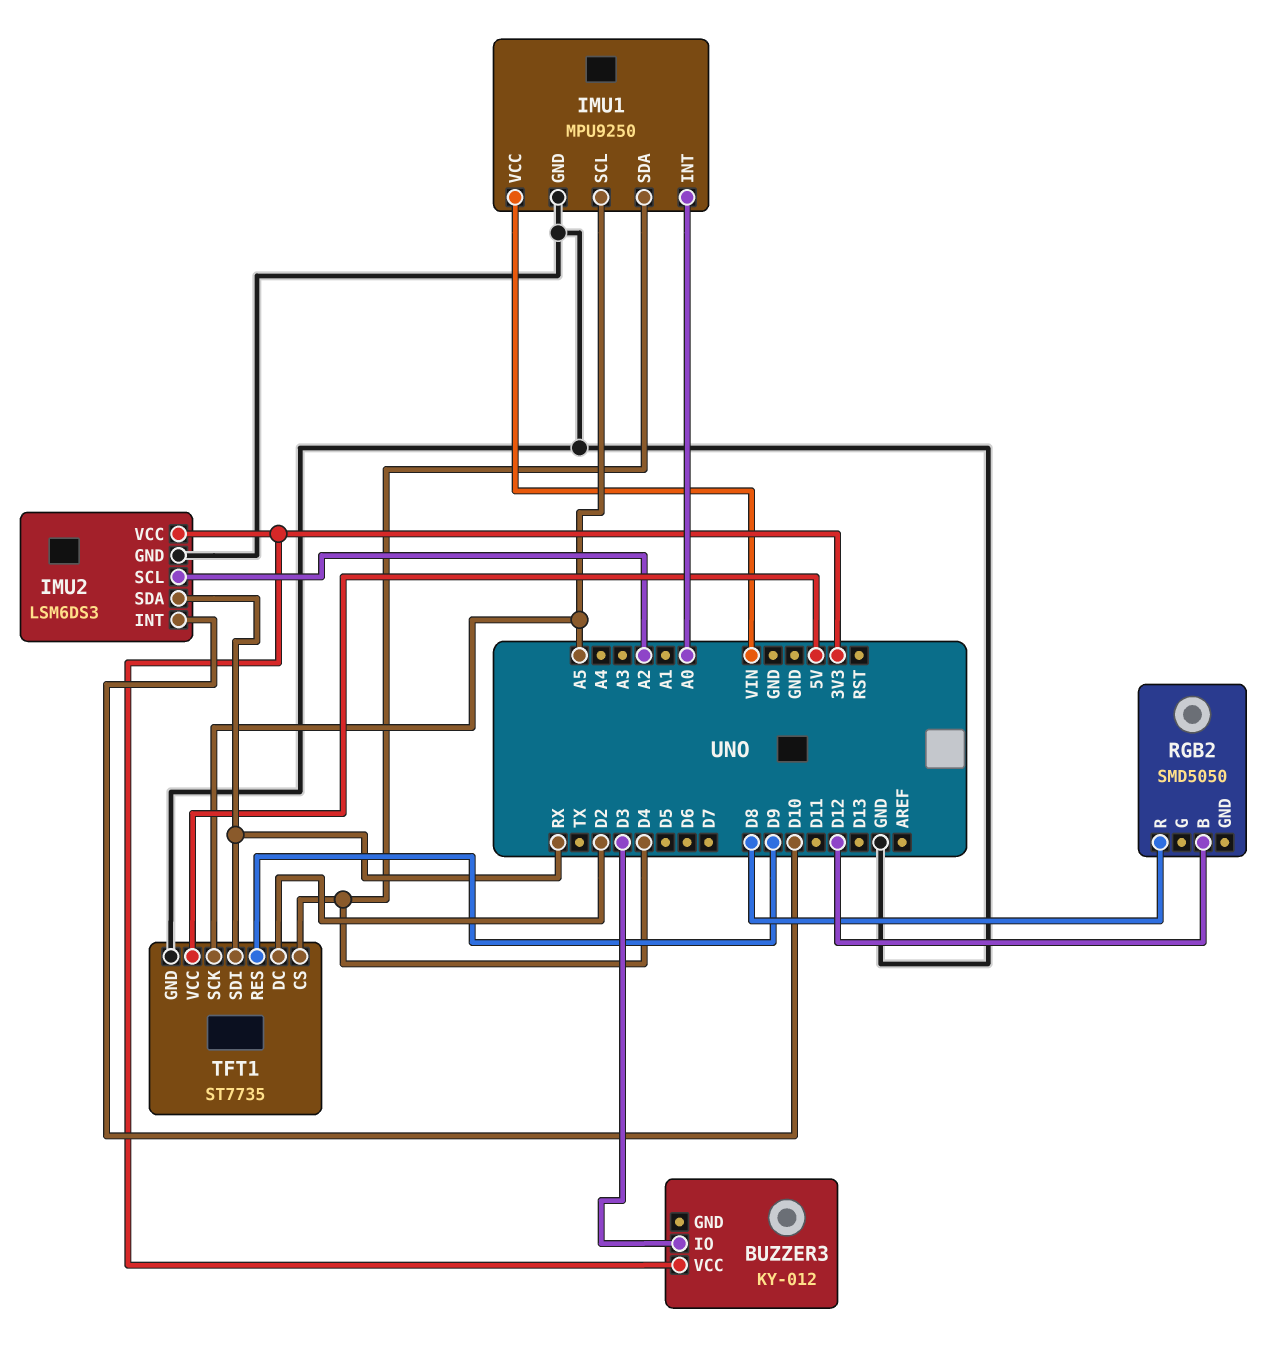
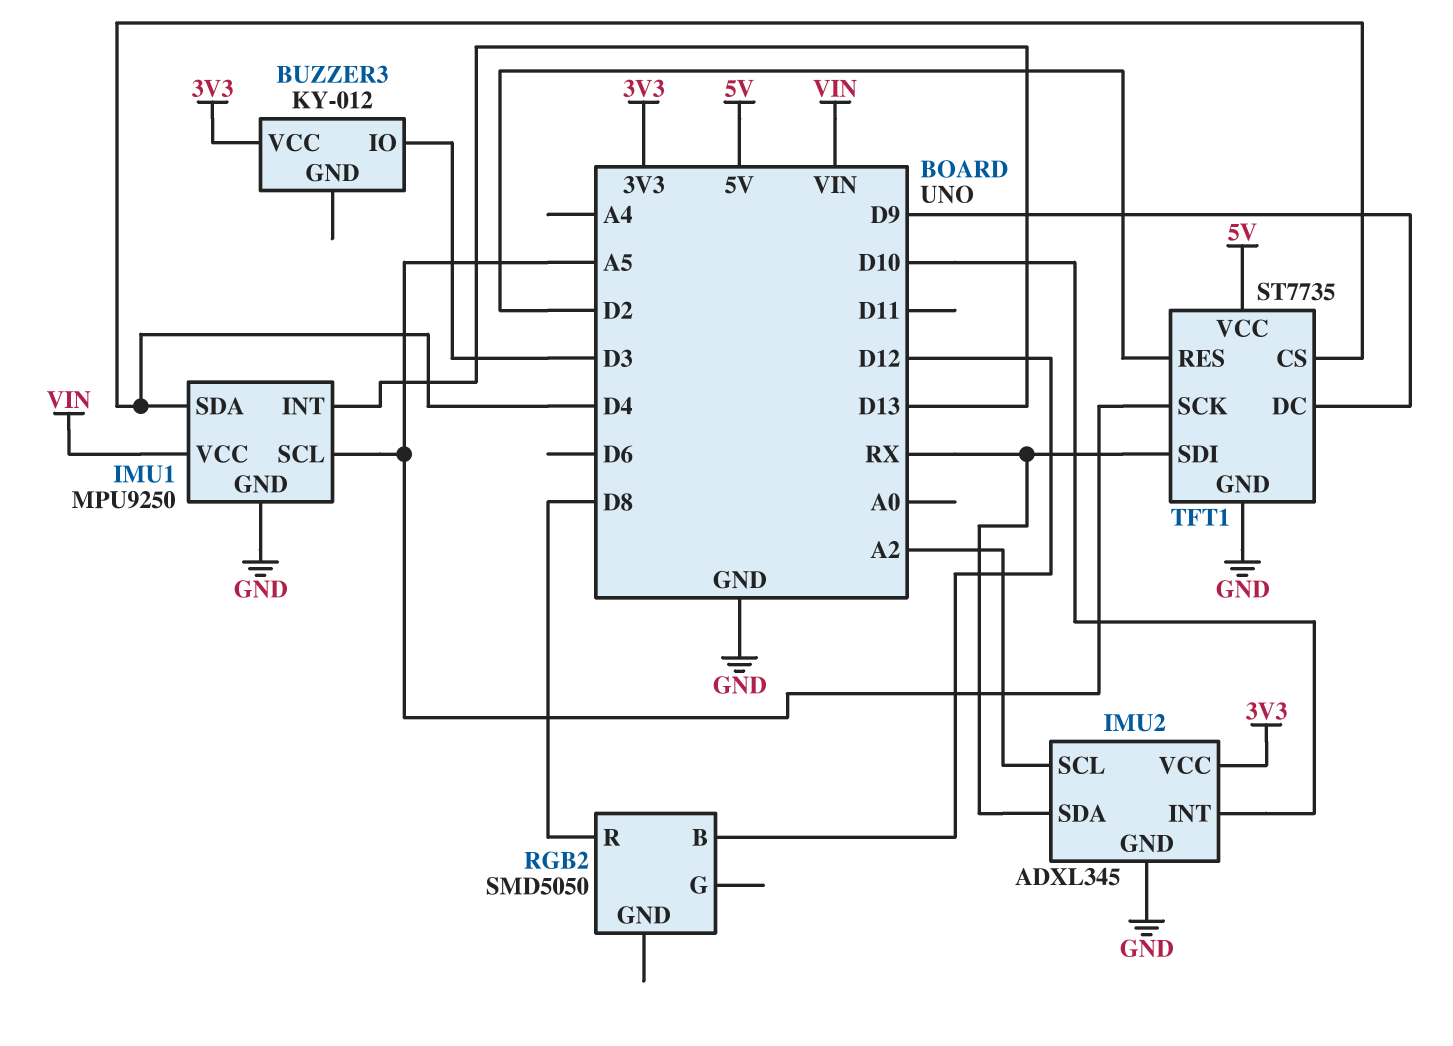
IMU1 pin INT: A0 -> D13
IMU2: LSM6DS3 -> ADXL345
TFT1 pin DC: D2 -> D9
TFT1 pin RES: D9 -> D2

